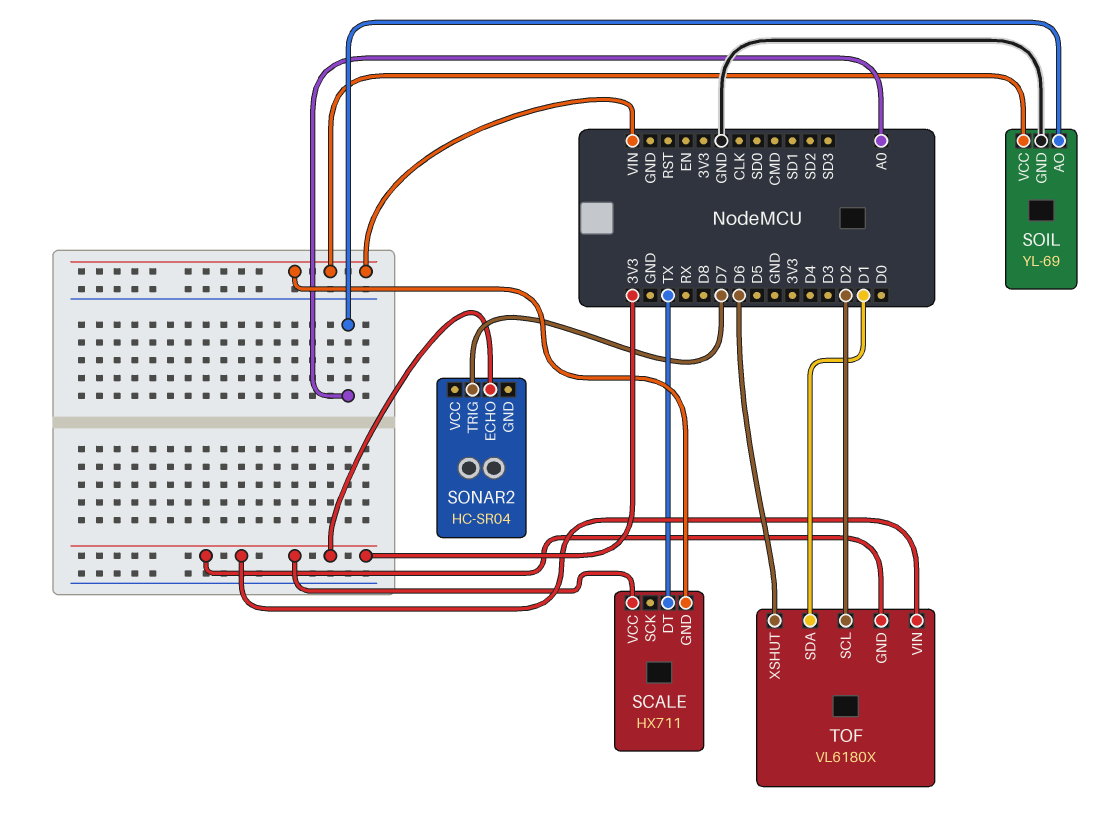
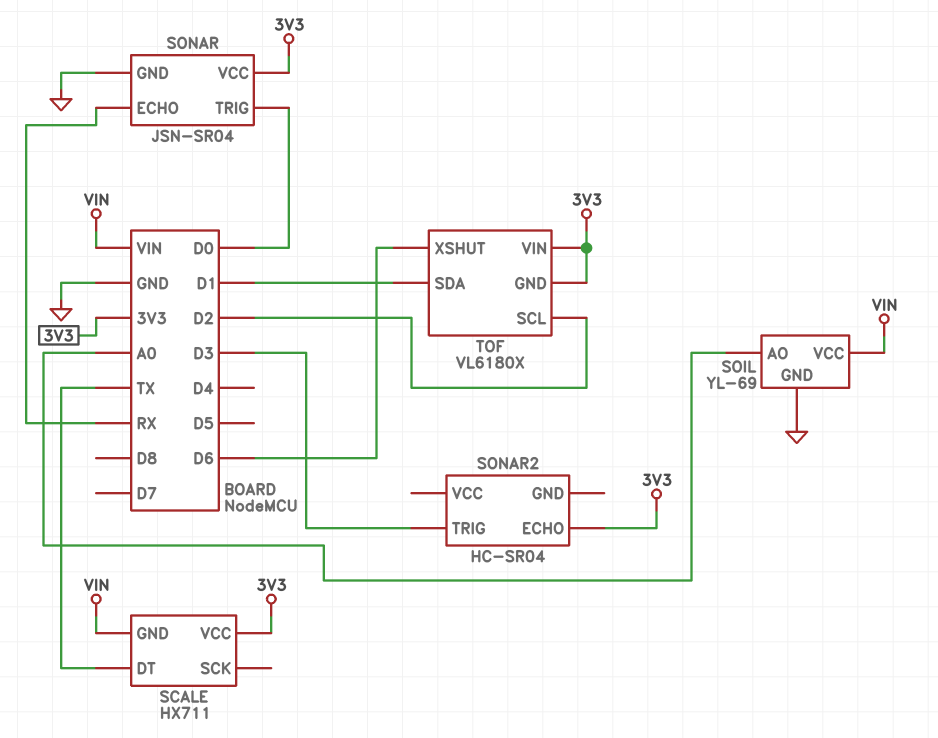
SONAR: none -> JSN-SR04
SONAR pin ECHO: none -> RX
SONAR pin GND: none -> GND
SONAR pin TRIG: none -> D0
SONAR pin VCC: none -> 3V3
SONAR2 pin TRIG: D7 -> D3

